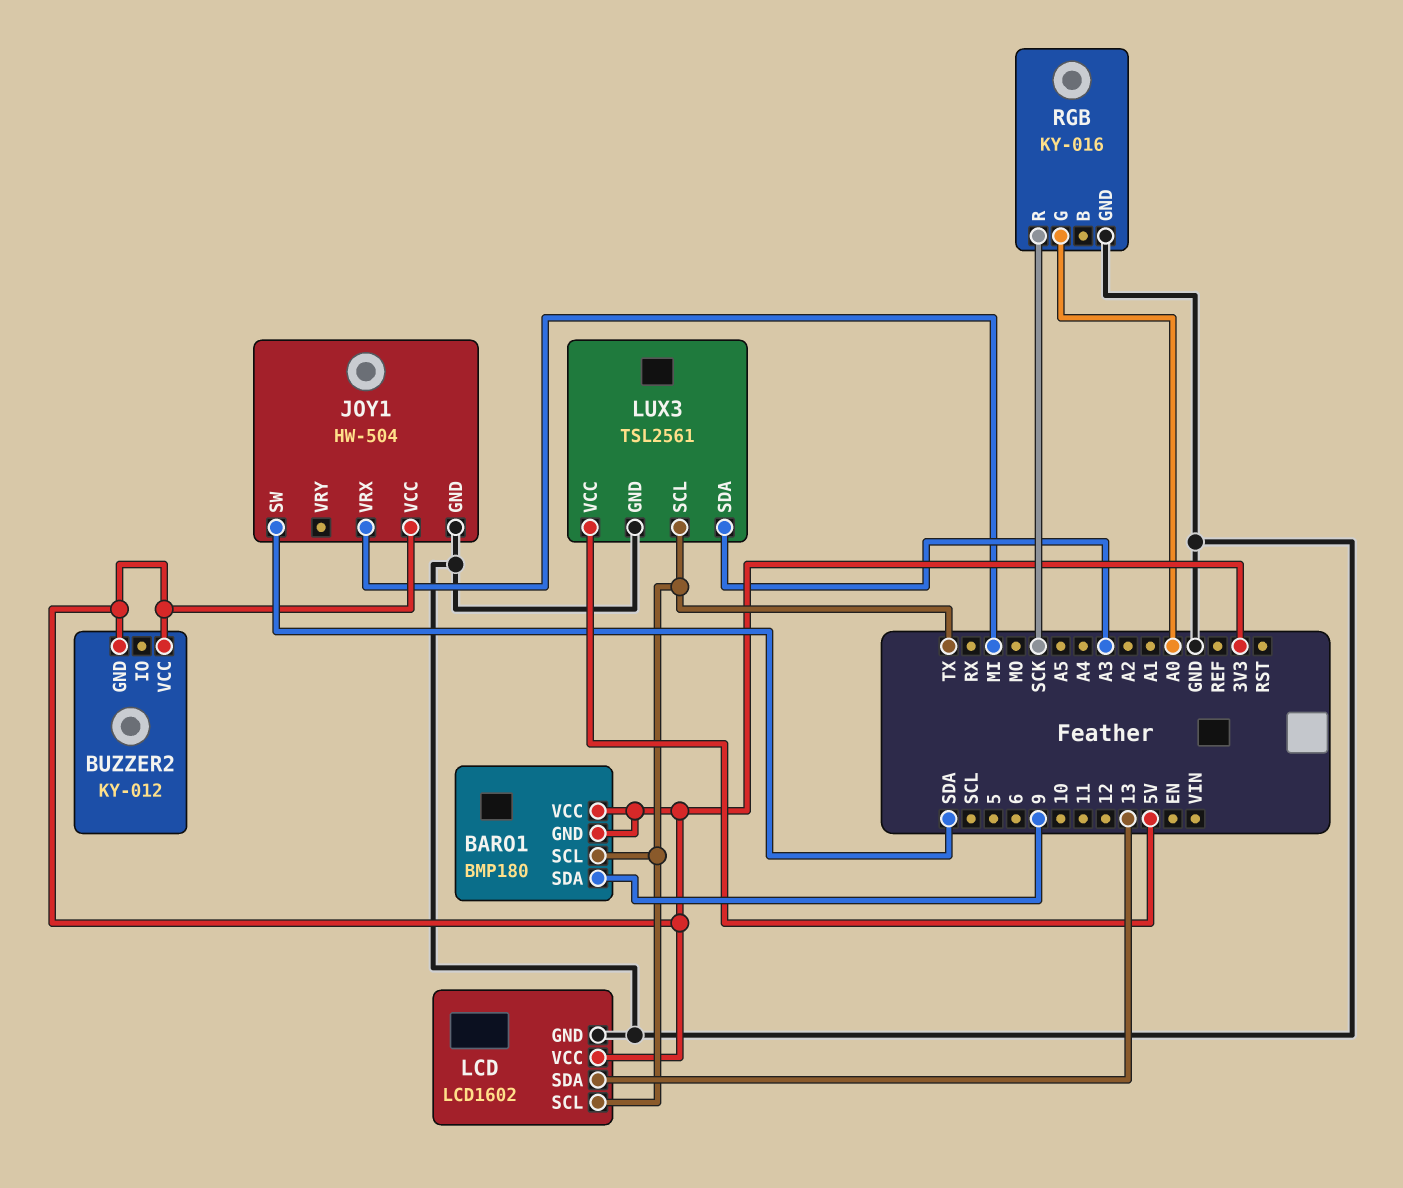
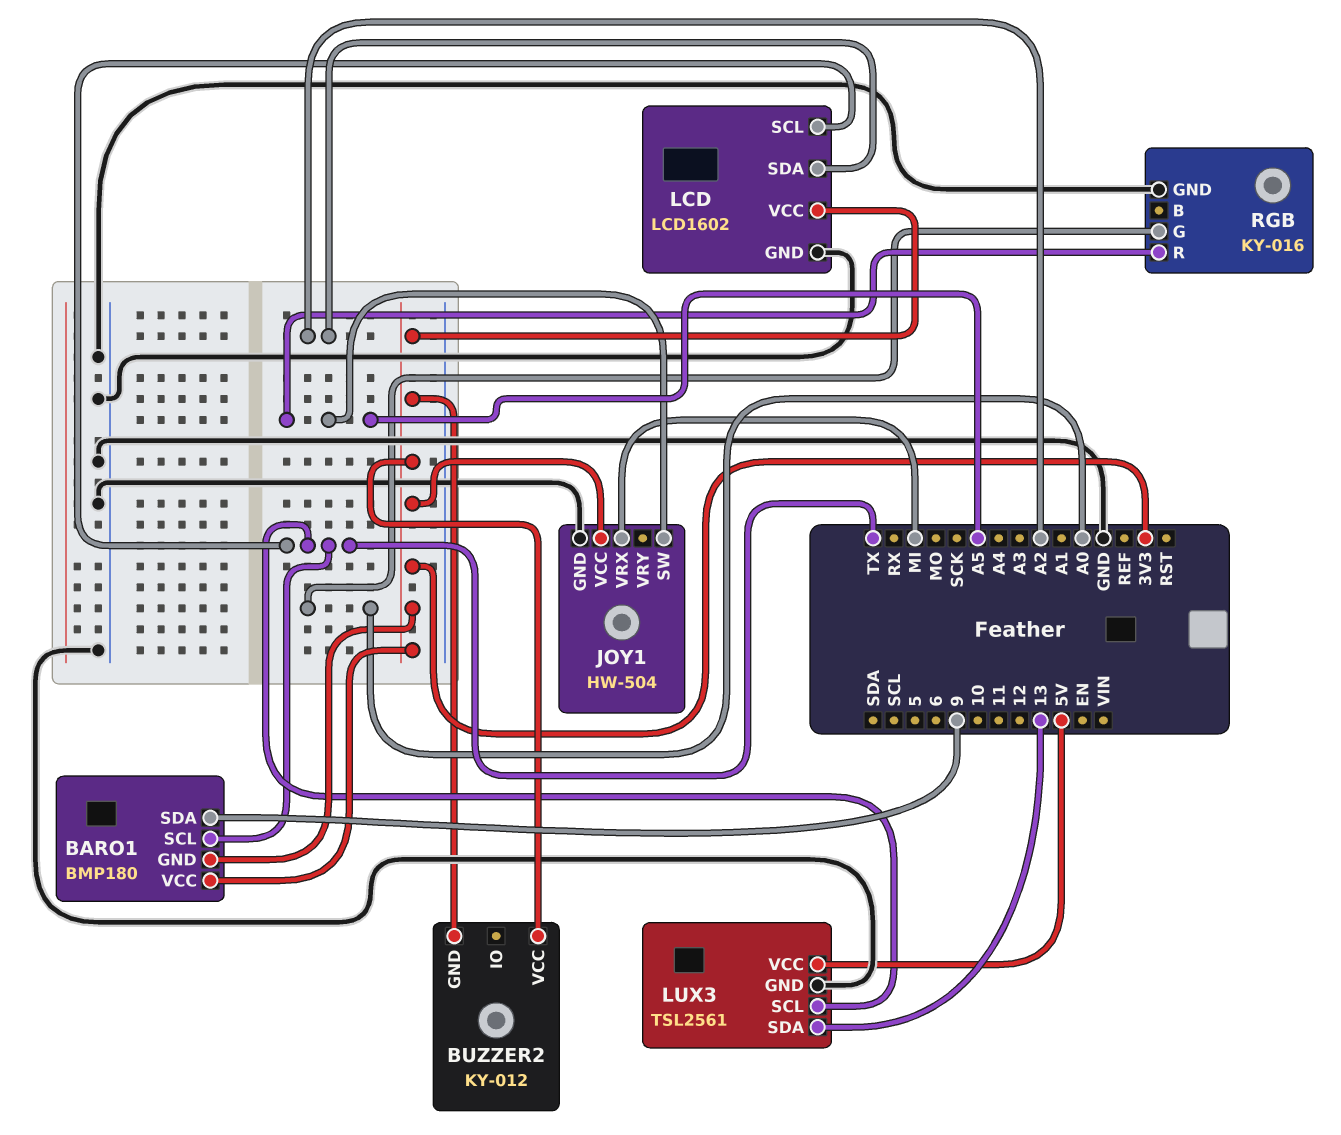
JOY1 pin SW: SDA -> A5
LCD pin SDA: 13 -> A2
LUX3 pin SDA: A3 -> 13
RGB pin R: SCK -> A5

